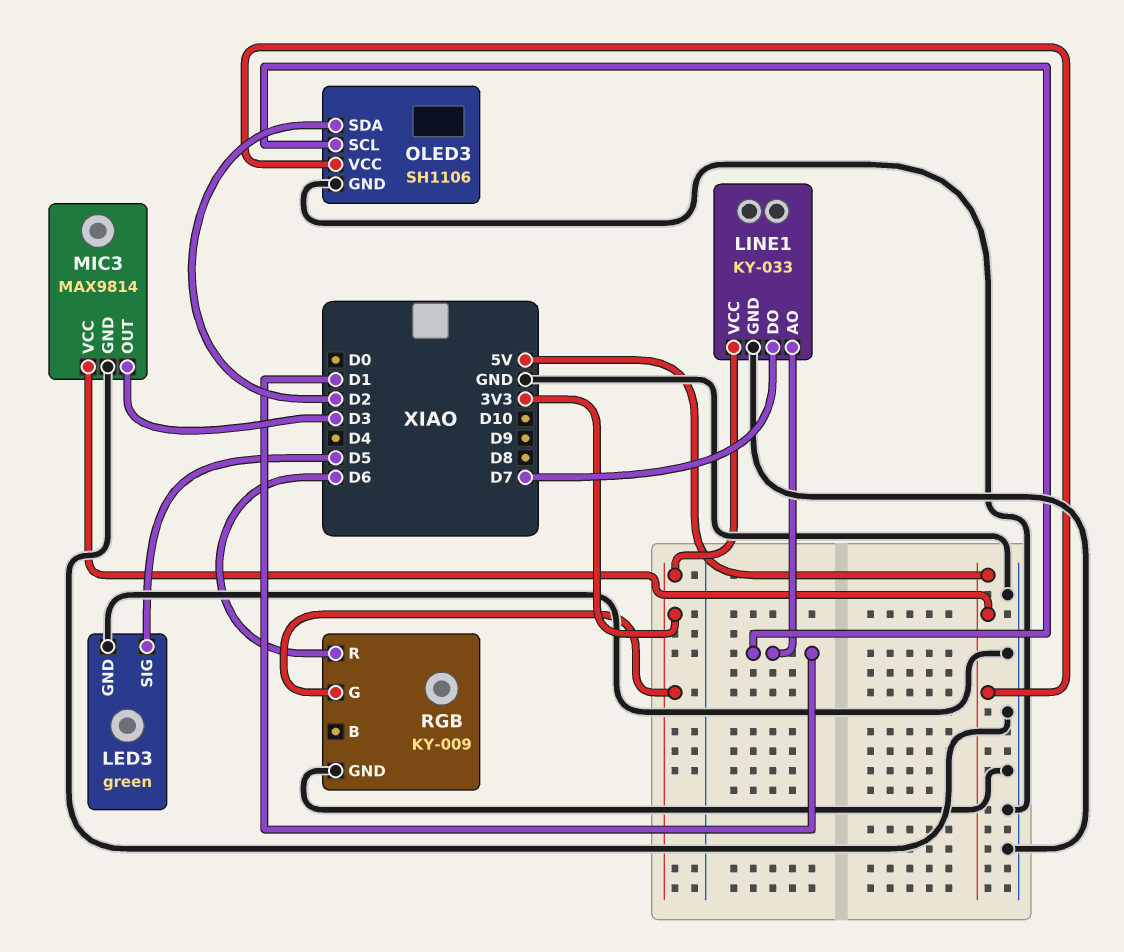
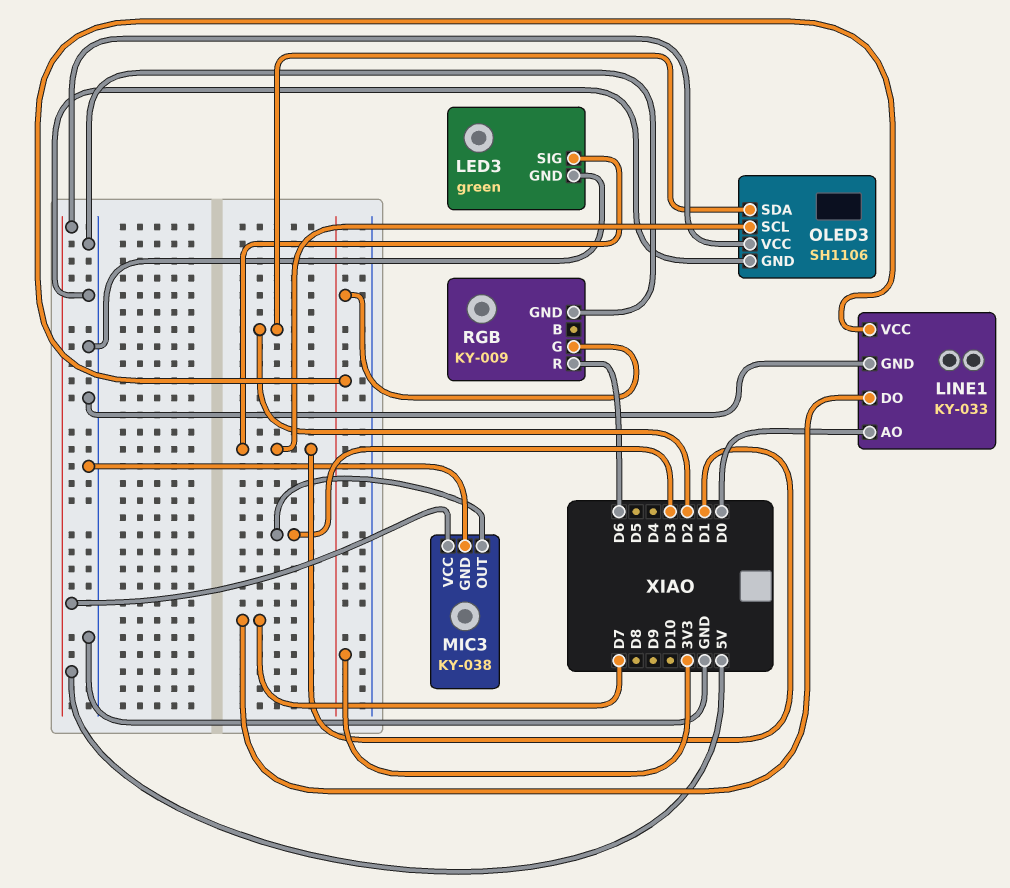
LED3 pin SIG: D5 -> D1
LINE1 pin AO: D1 -> D0
MIC3: MAX9814 -> KY-038

